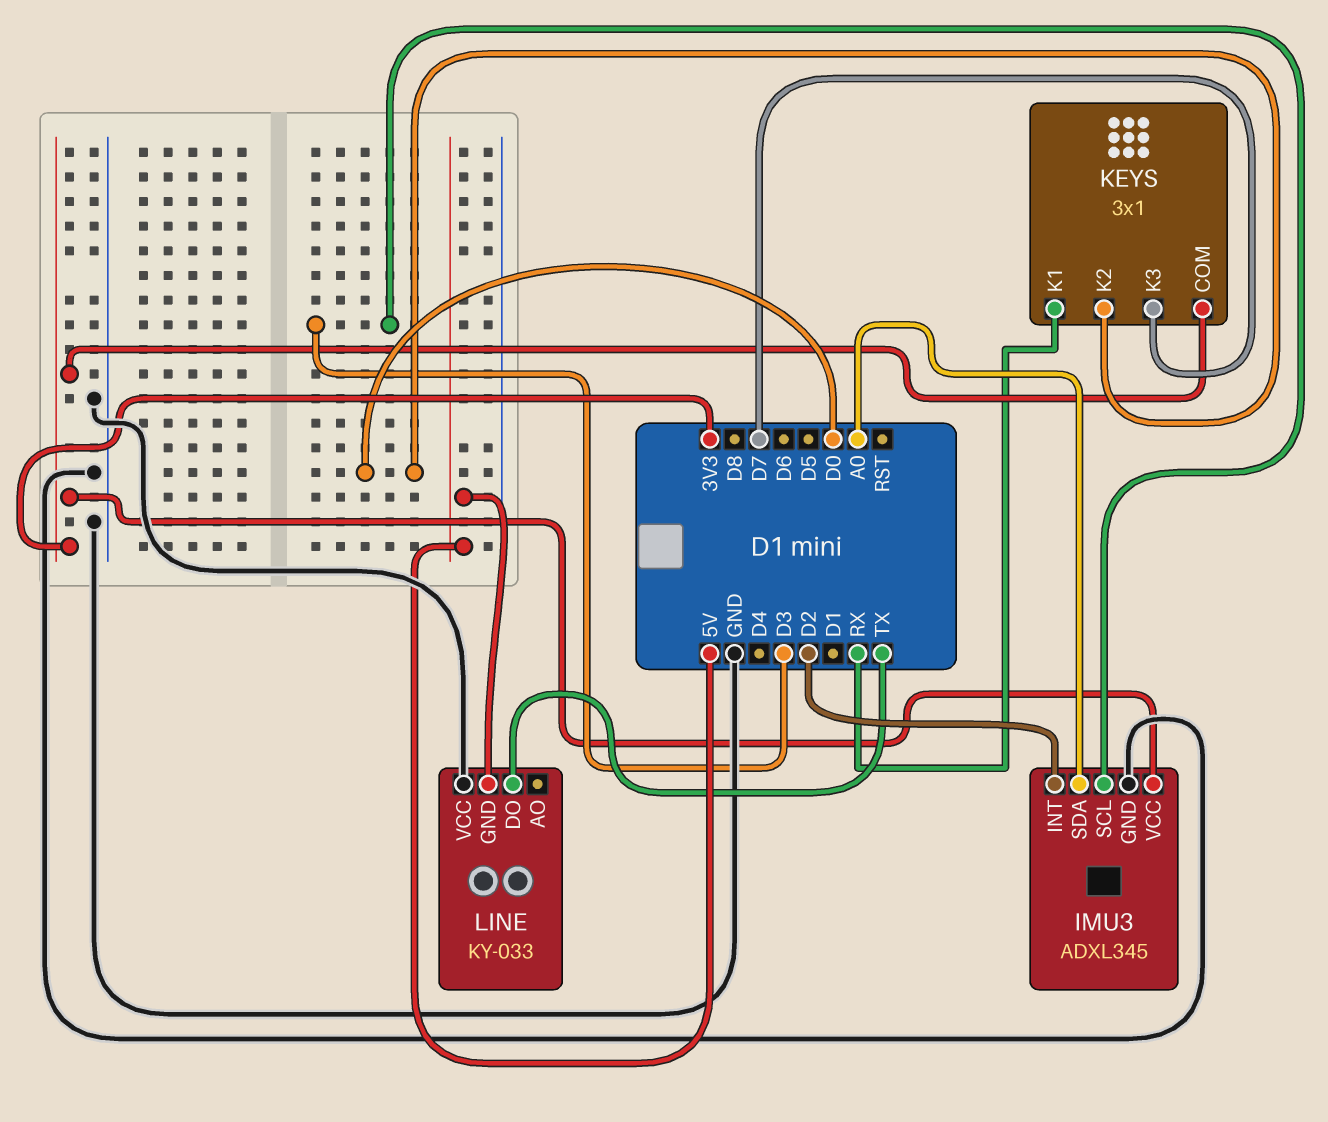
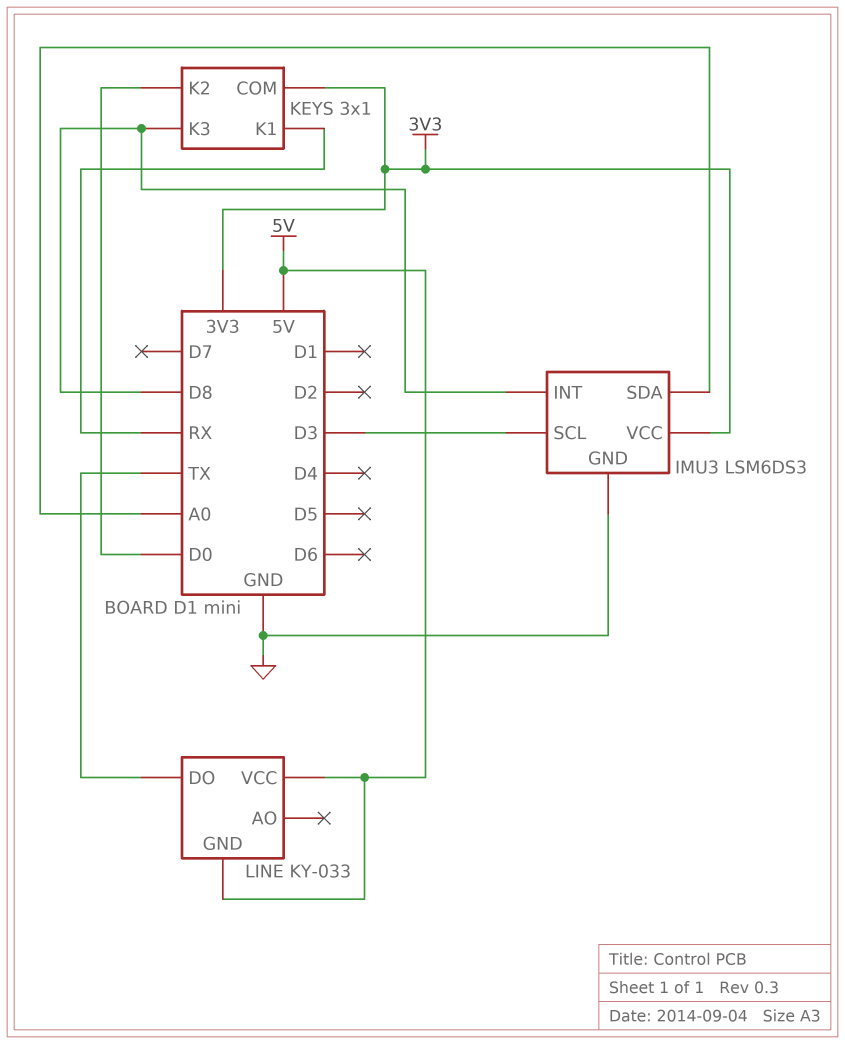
IMU3: ADXL345 -> LSM6DS3
IMU3 pin INT: D2 -> D8
KEYS pin K3: D7 -> D8
LINE pin VCC: GND -> 5V

